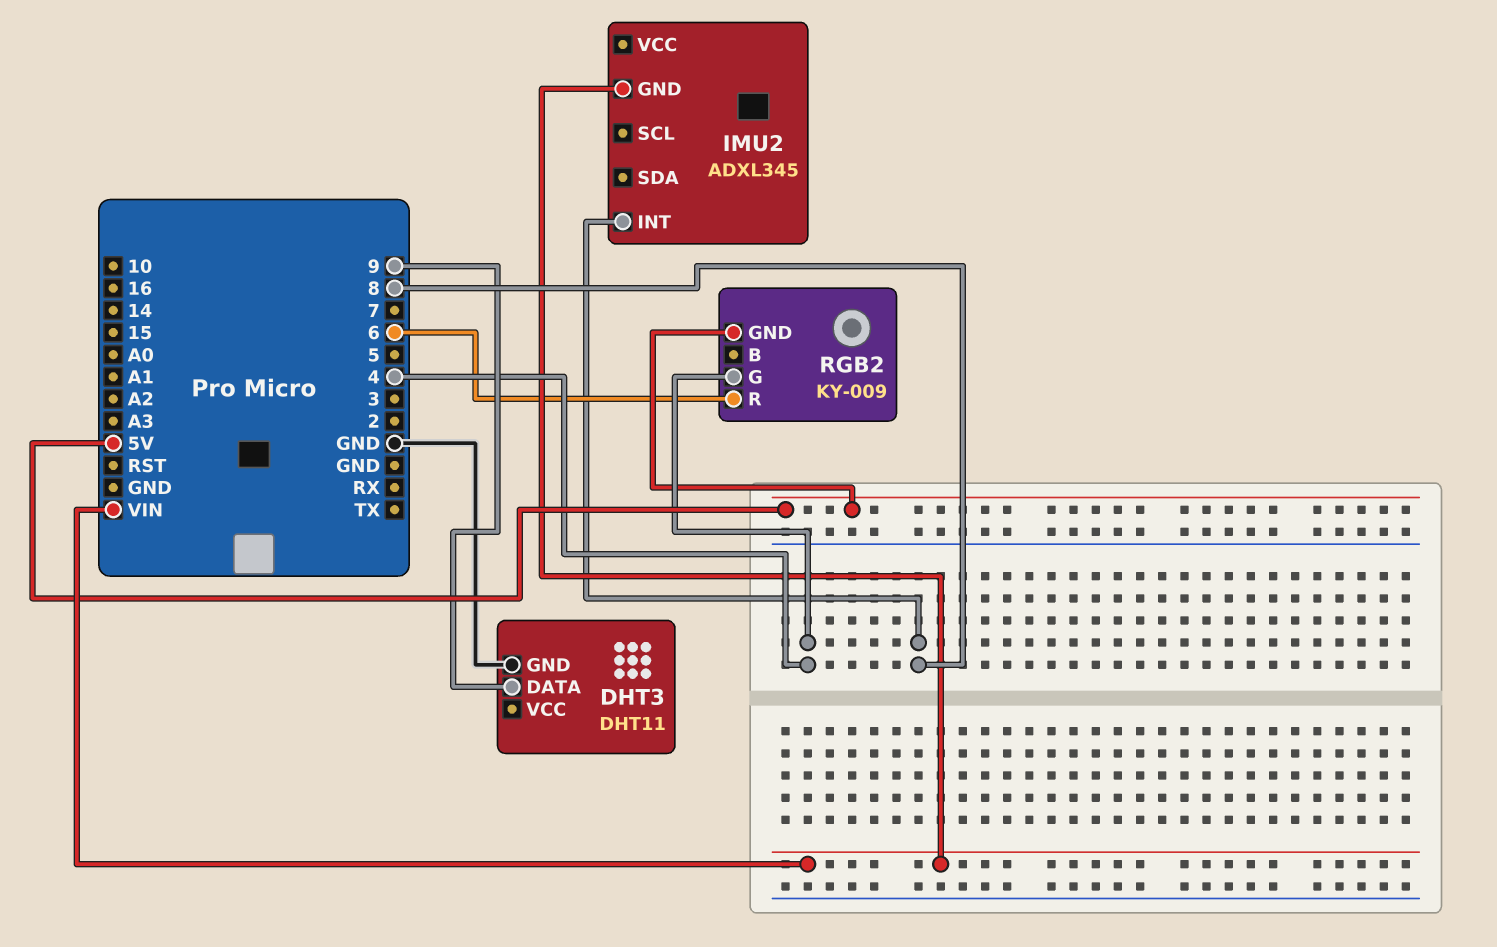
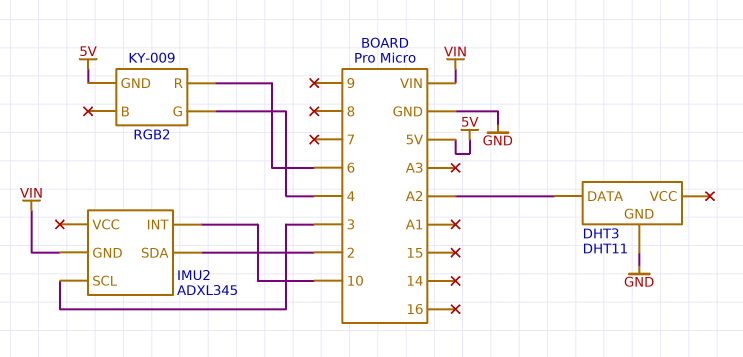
DHT3 pin DATA: 9 -> A2
IMU2 pin INT: 8 -> 10
IMU2 pin SCL: none -> 3
IMU2 pin SDA: none -> 2

